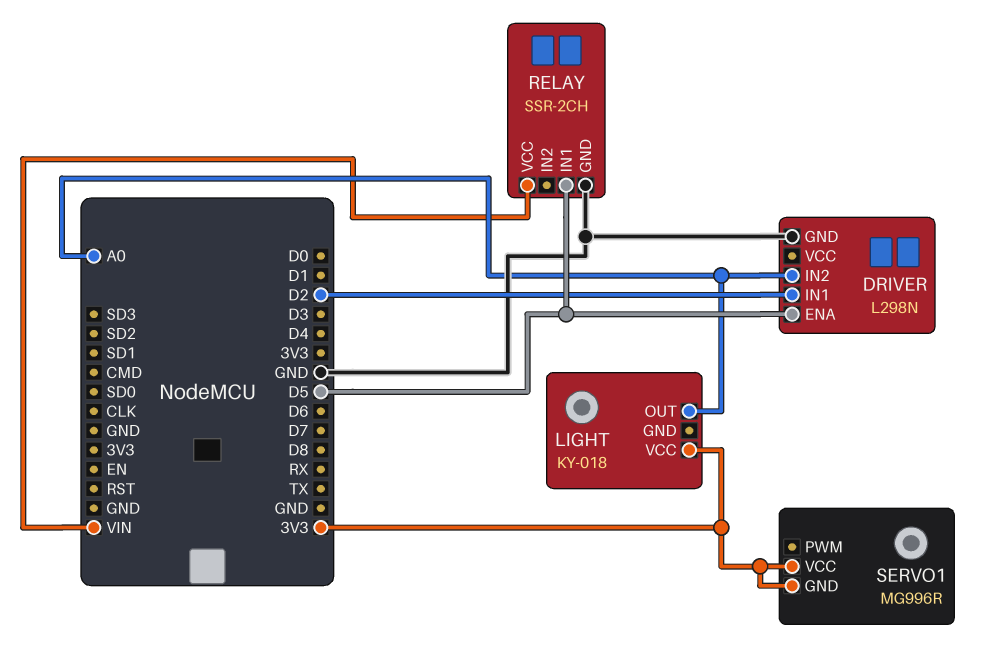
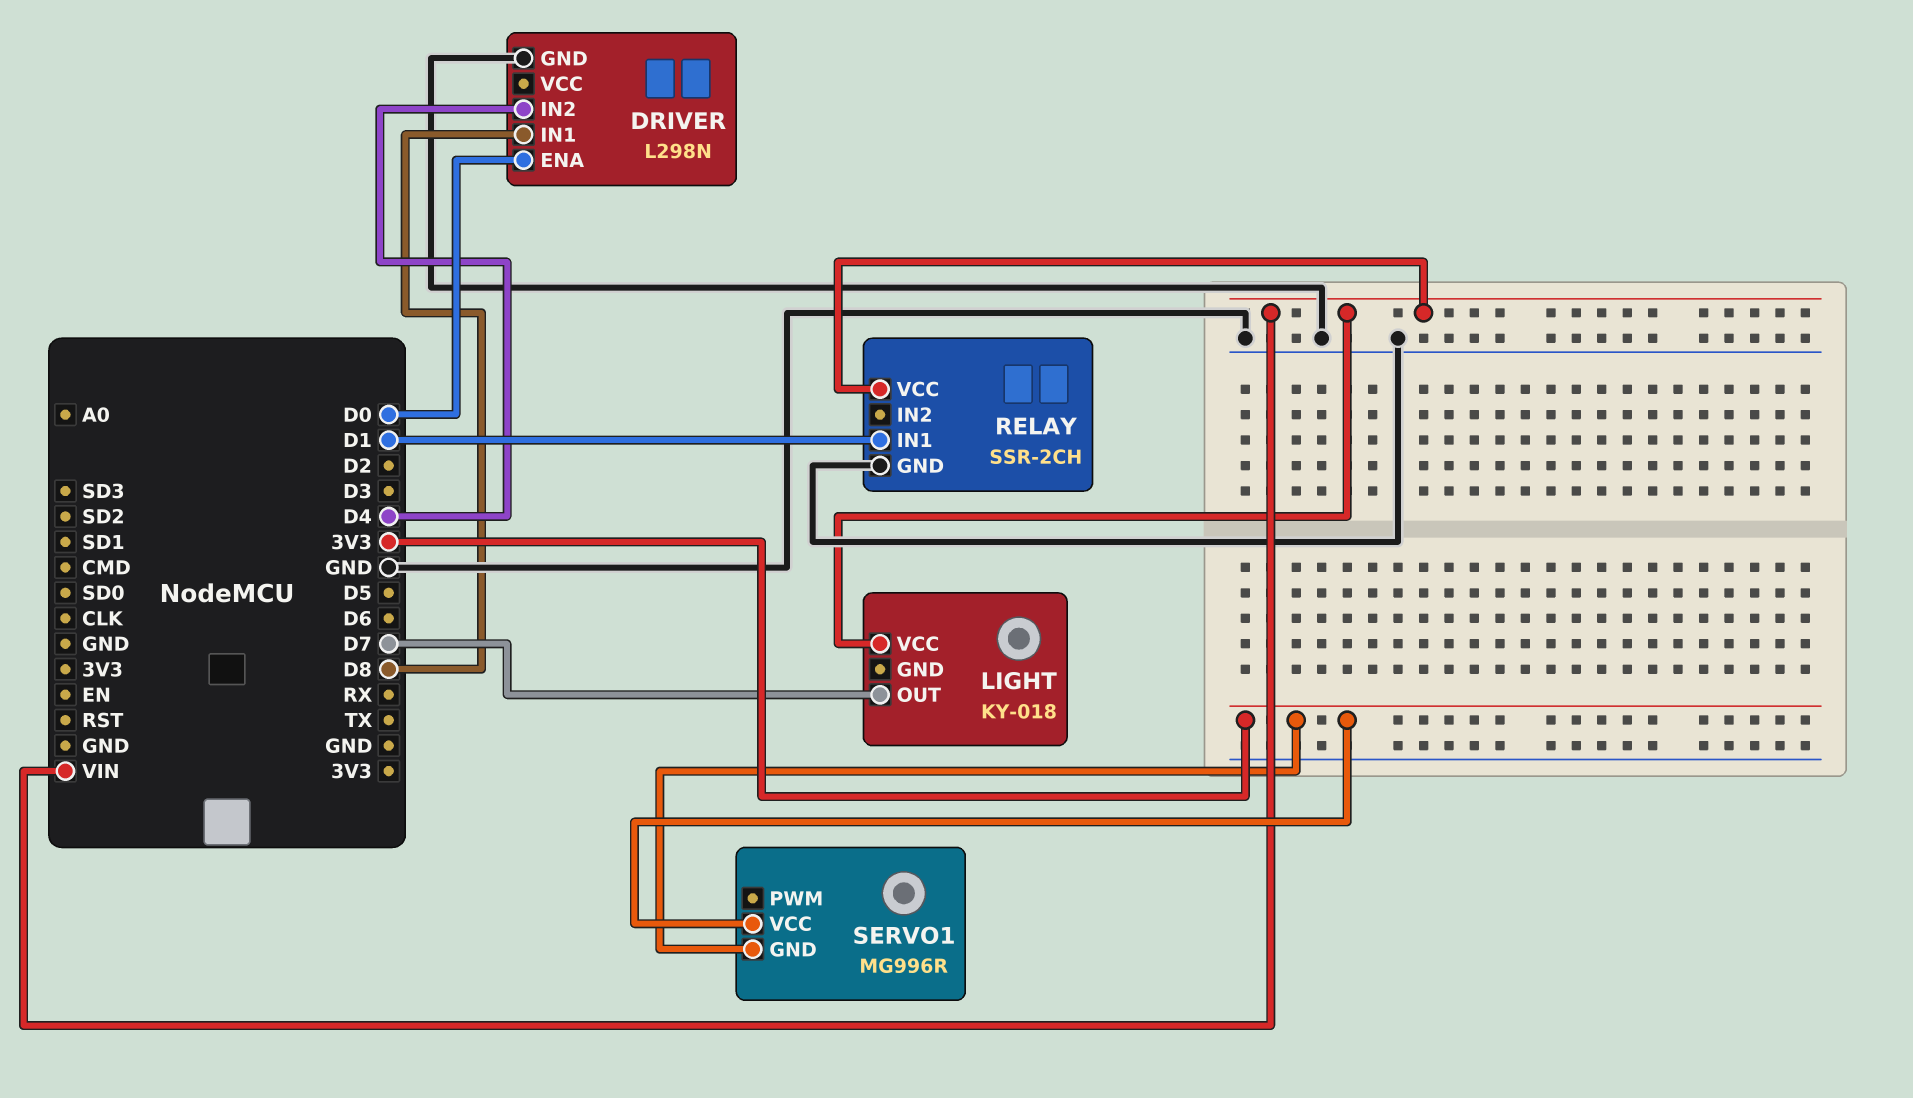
DRIVER pin ENA: D5 -> D0
DRIVER pin IN1: D2 -> D8
DRIVER pin IN2: A0 -> D4
LIGHT pin OUT: A0 -> D7
LIGHT pin VCC: 3V3 -> VIN
RELAY pin IN1: D5 -> D1

